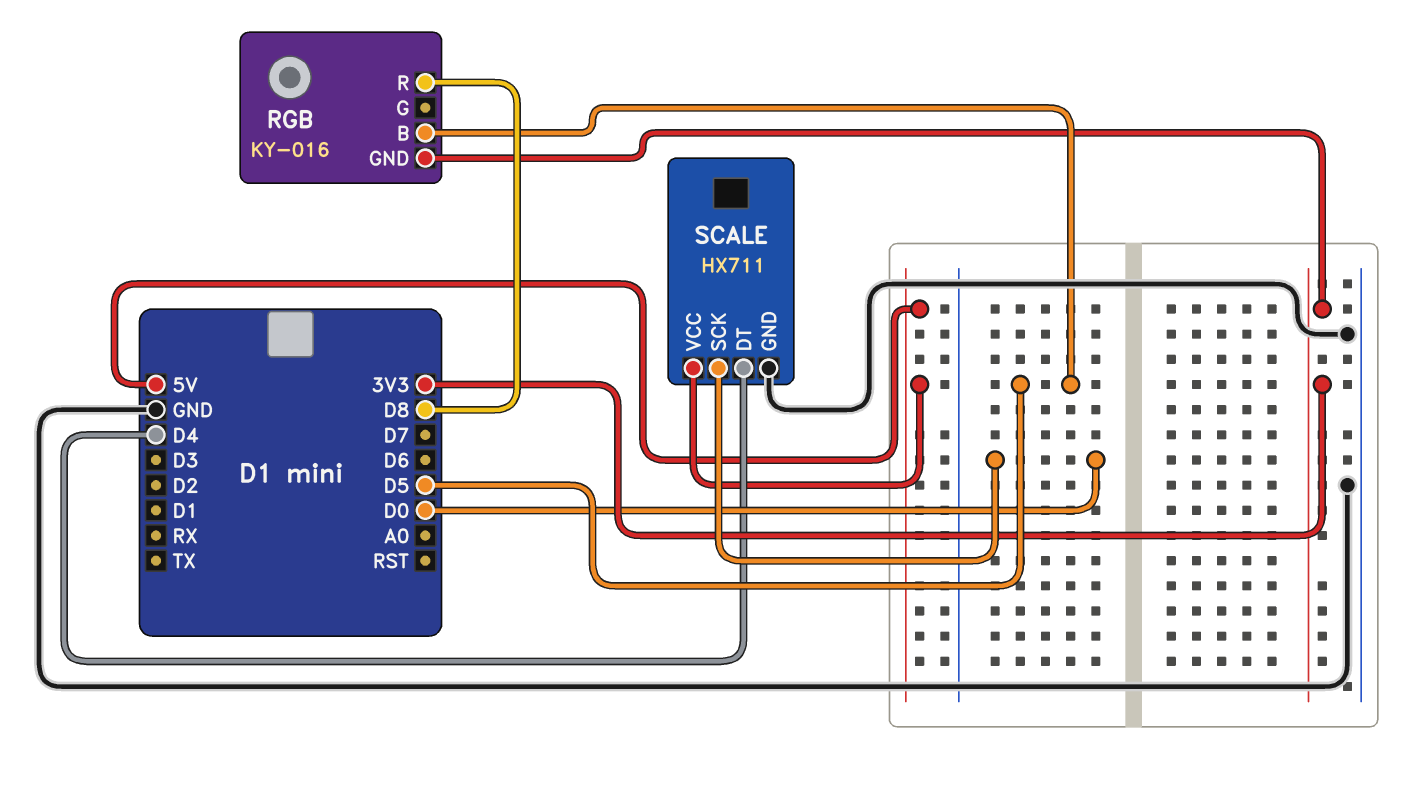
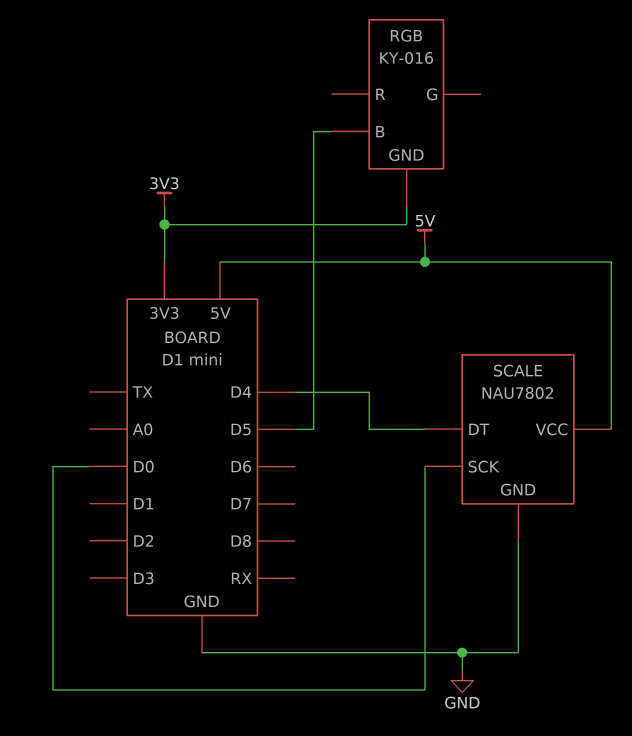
RGB pin R: D8 -> none
SCALE: HX711 -> NAU7802

